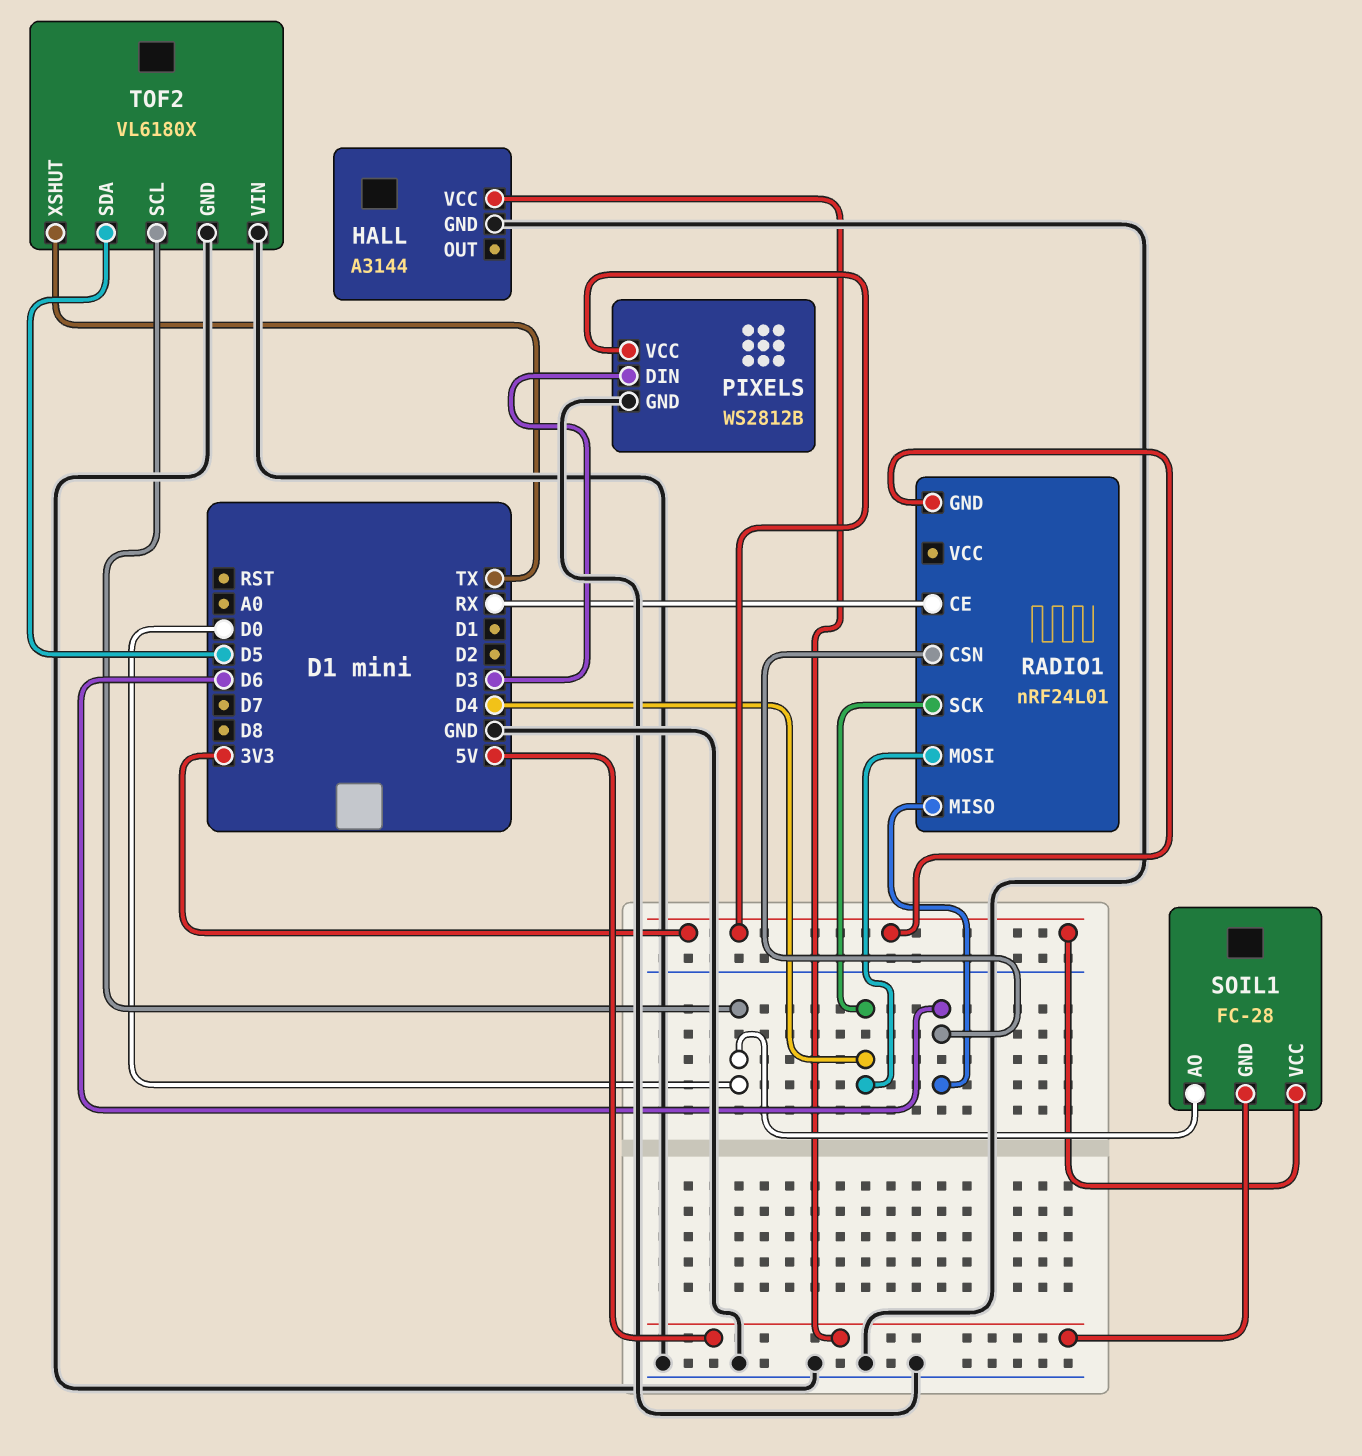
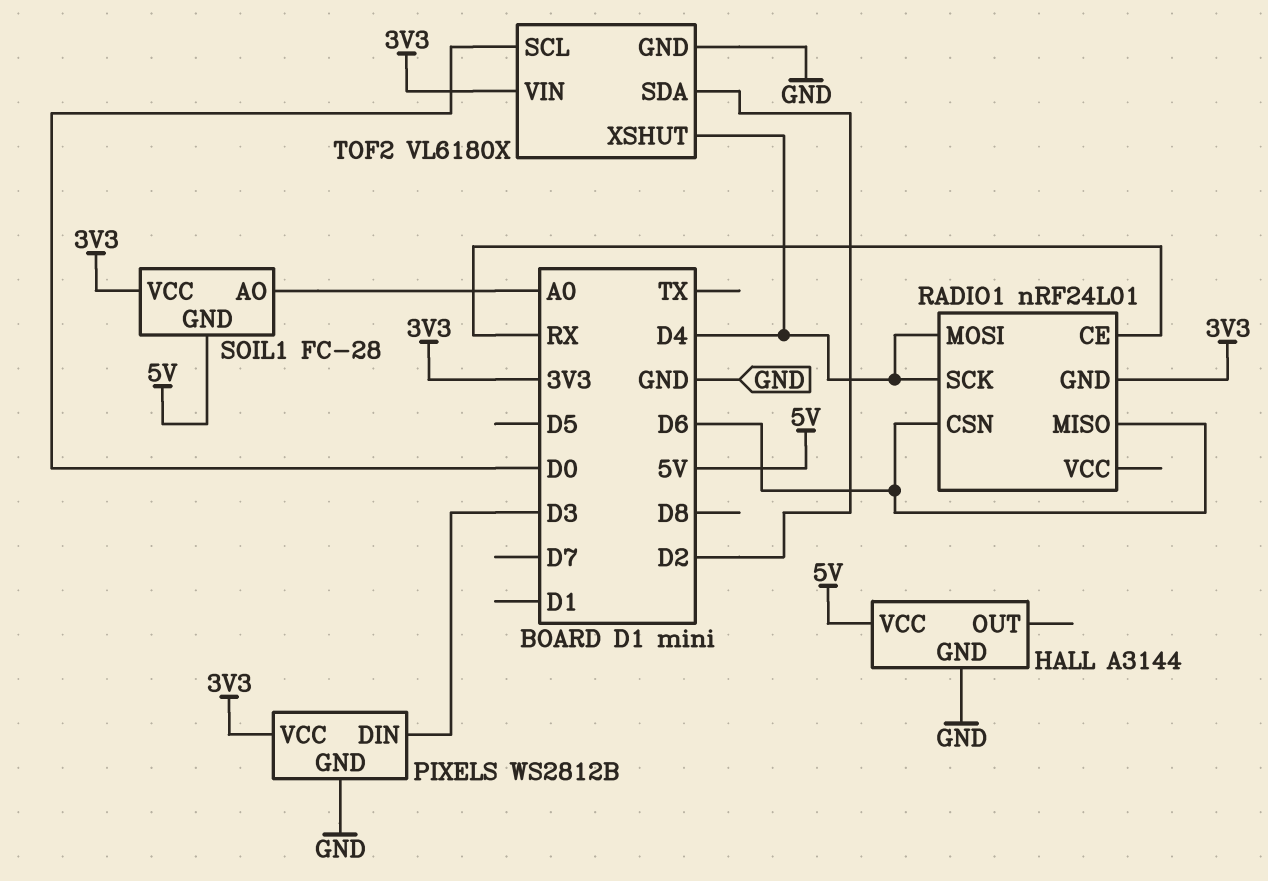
SOIL1 pin AO: D0 -> A0
TOF2 pin SDA: D5 -> D2
TOF2 pin VIN: GND -> 3V3
TOF2 pin XSHUT: TX -> D4

